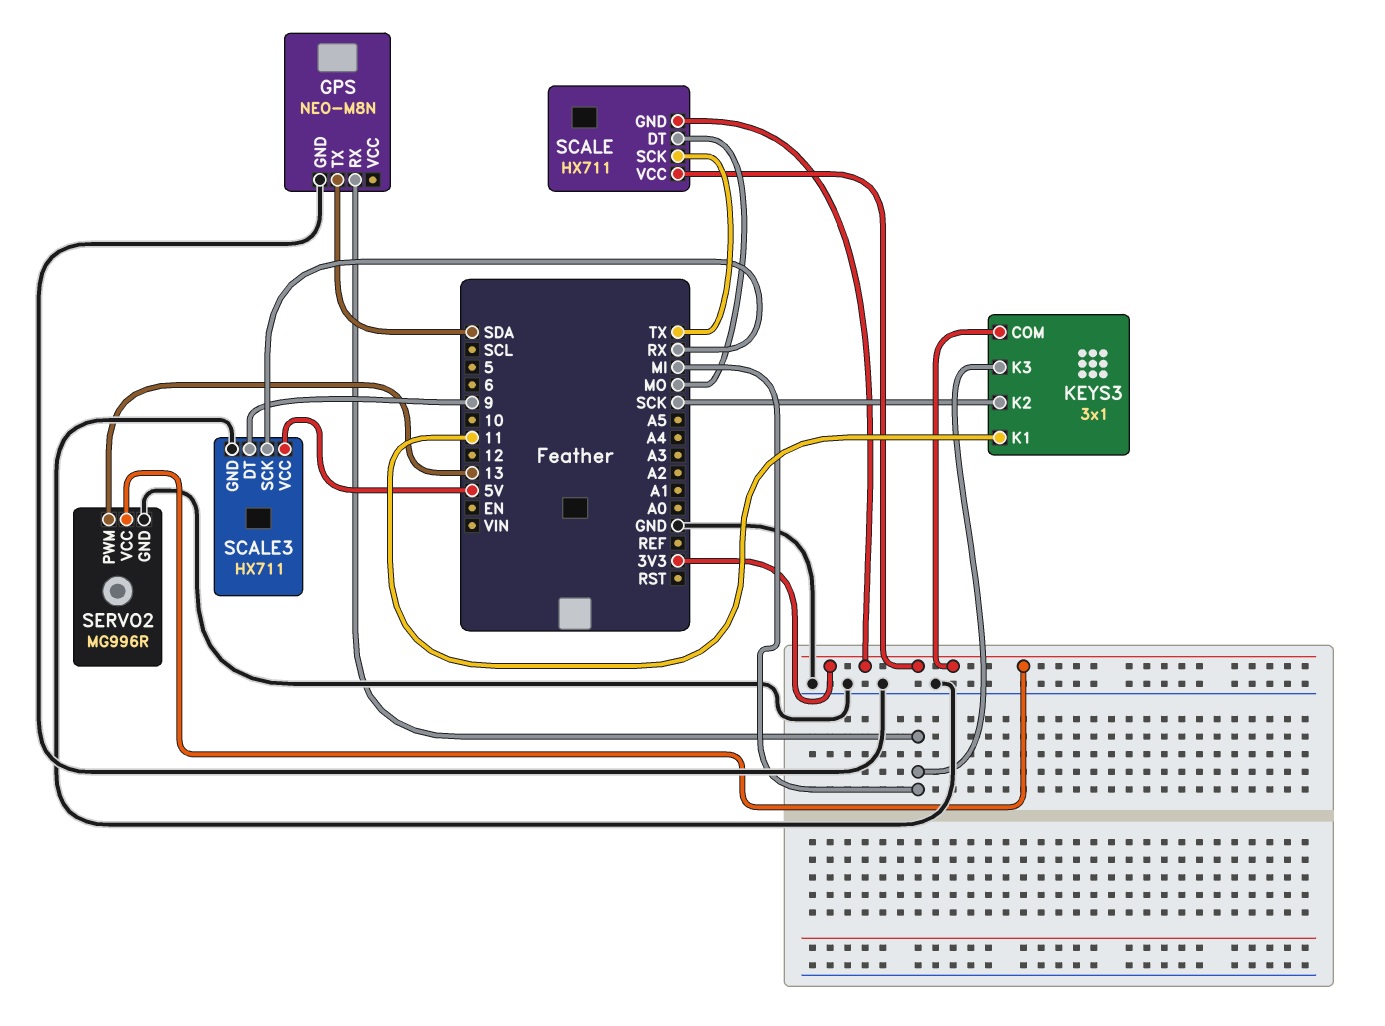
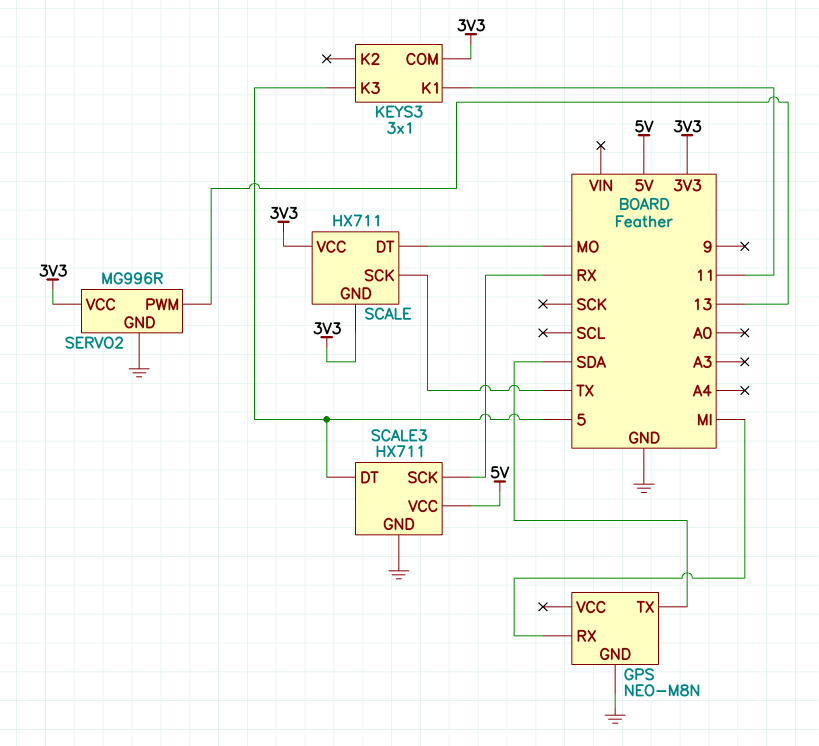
KEYS3 pin K2: SCK -> none
KEYS3 pin K3: MI -> 5
SCALE3 pin DT: 9 -> 5

